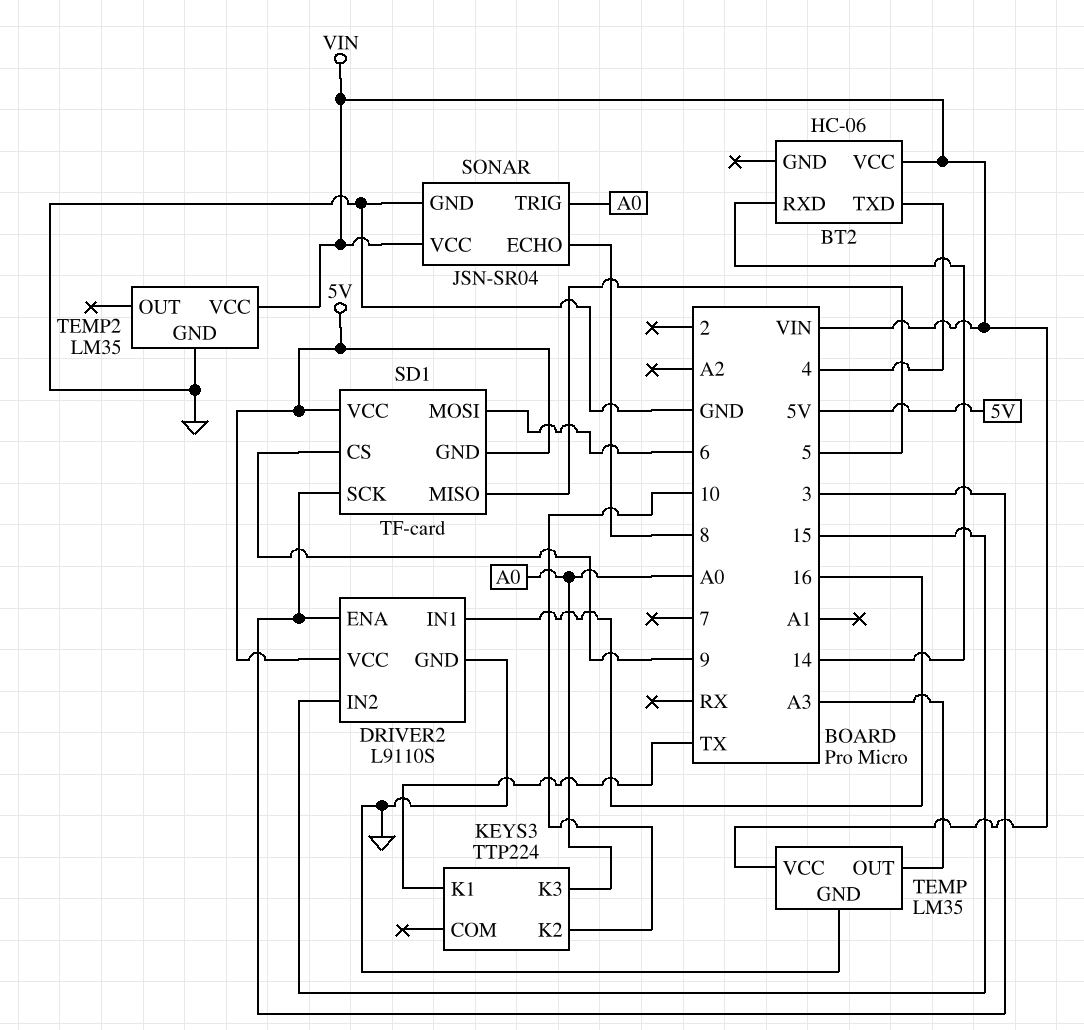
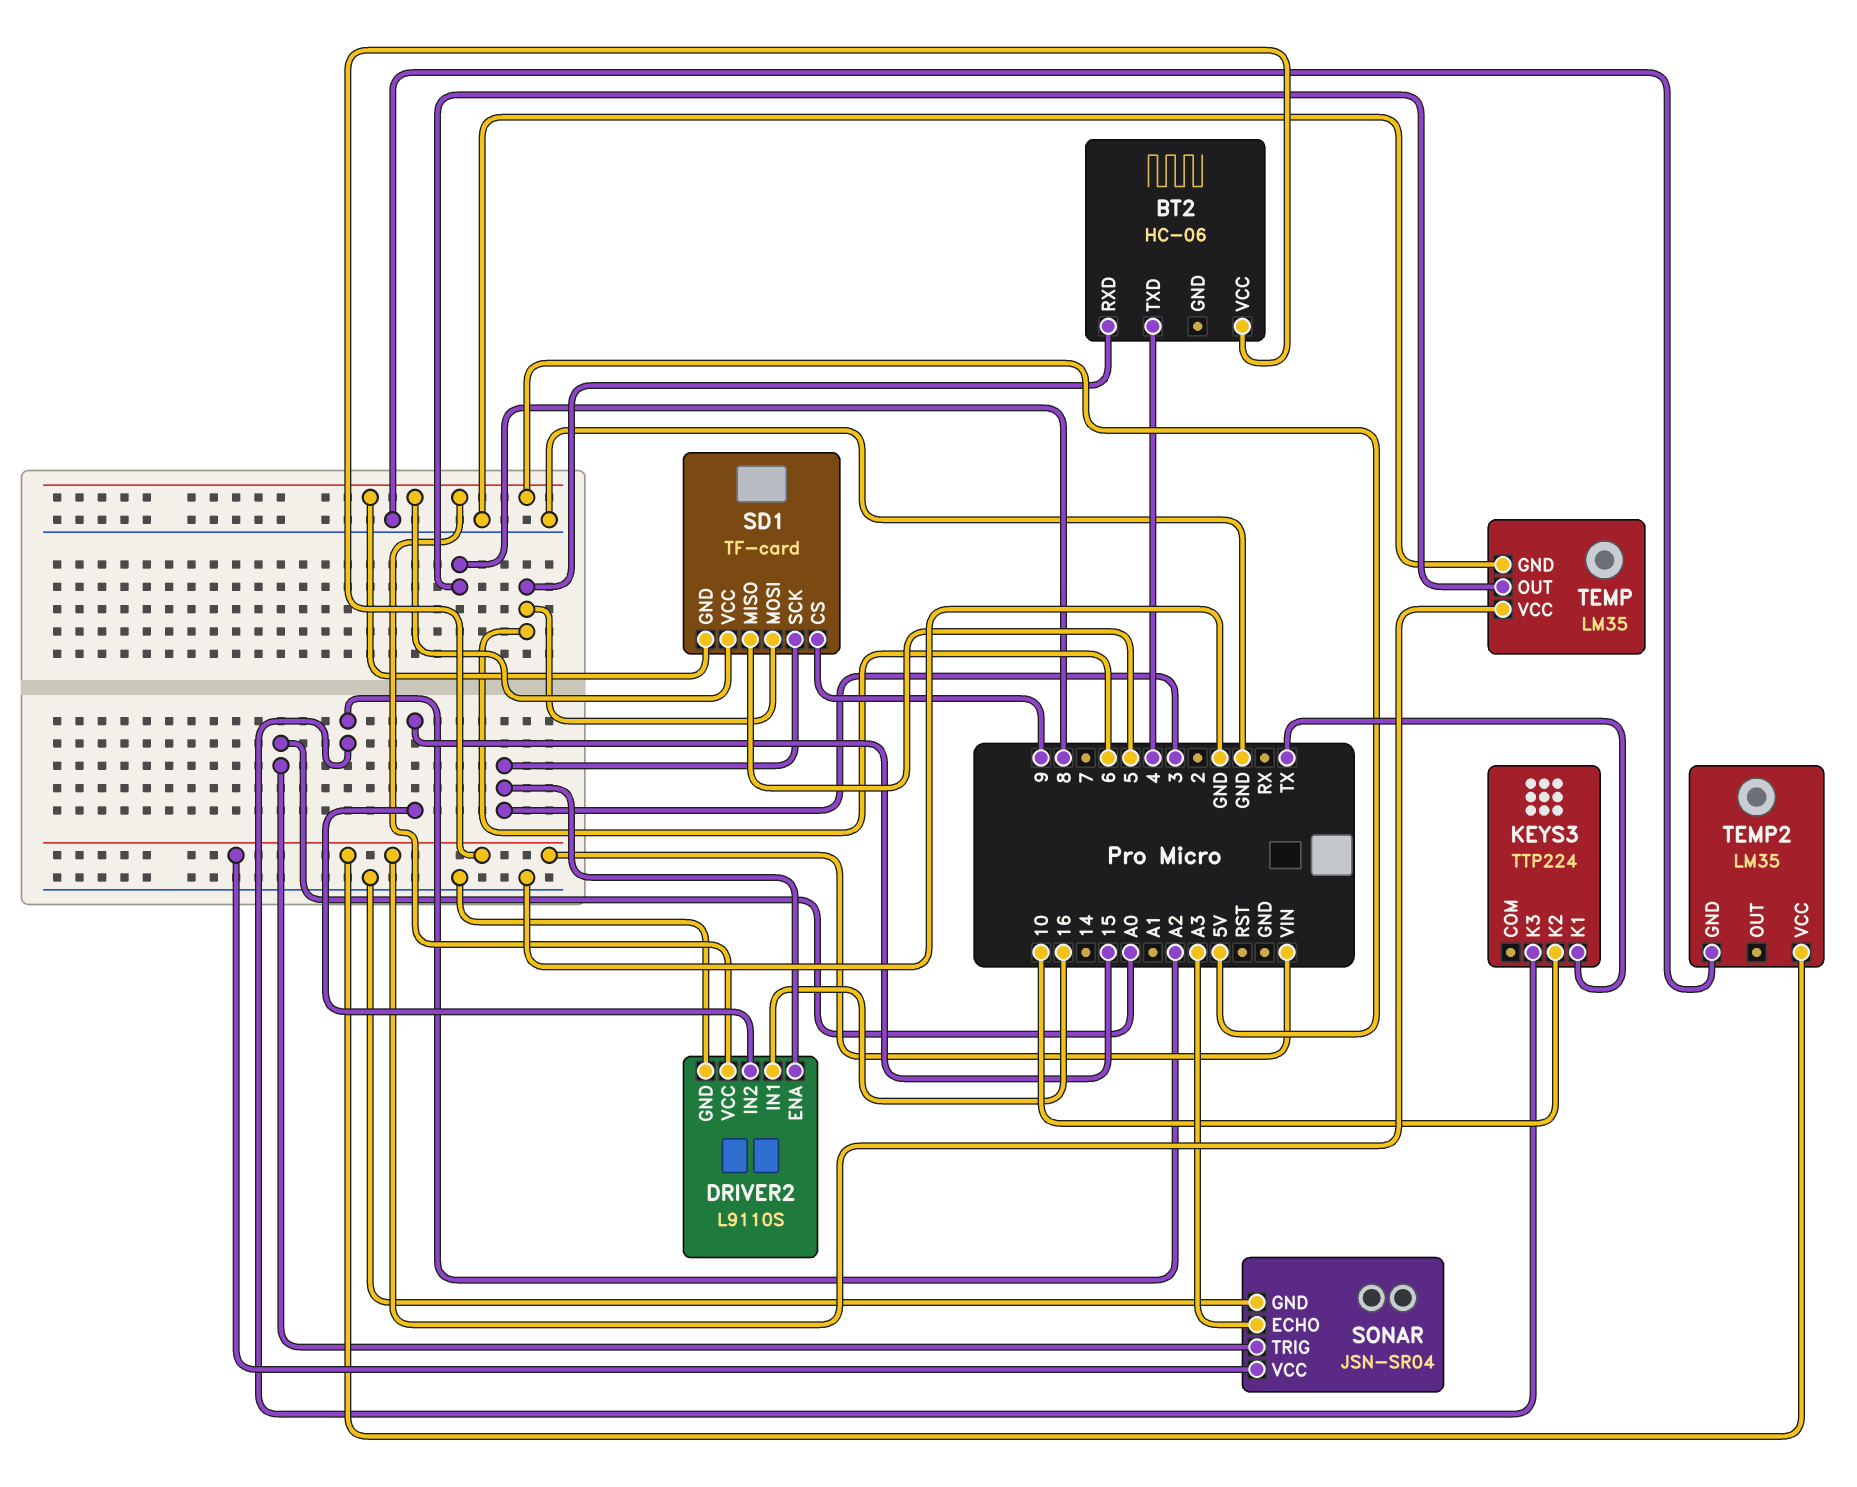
BT2 pin RXD: 14 -> 6
KEYS3 pin K3: A0 -> A2
SONAR pin ECHO: 8 -> A3
TEMP pin OUT: A3 -> 8

